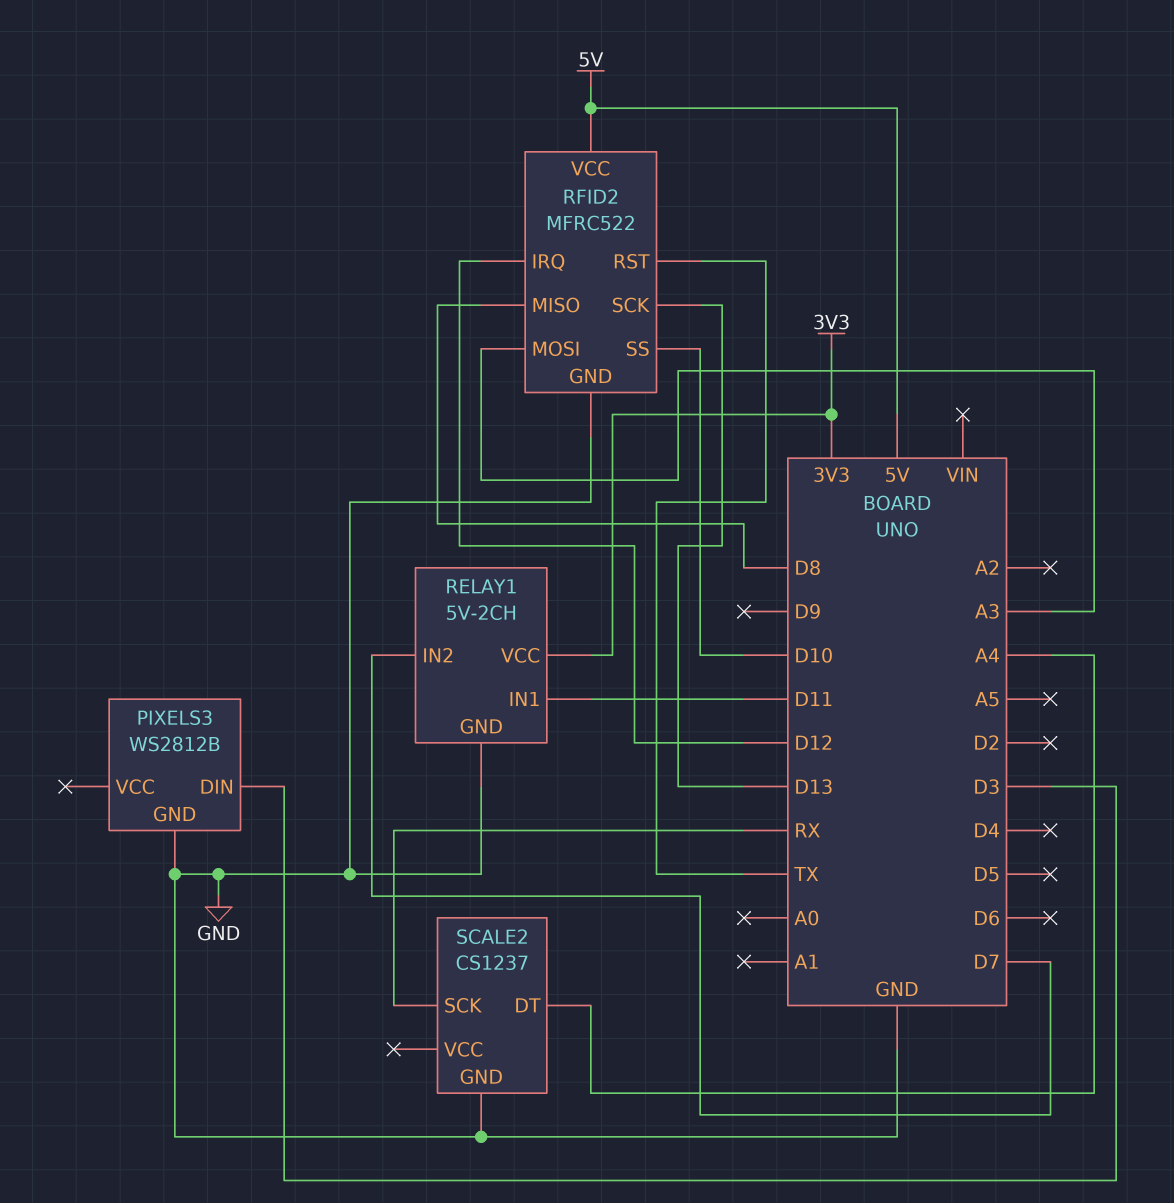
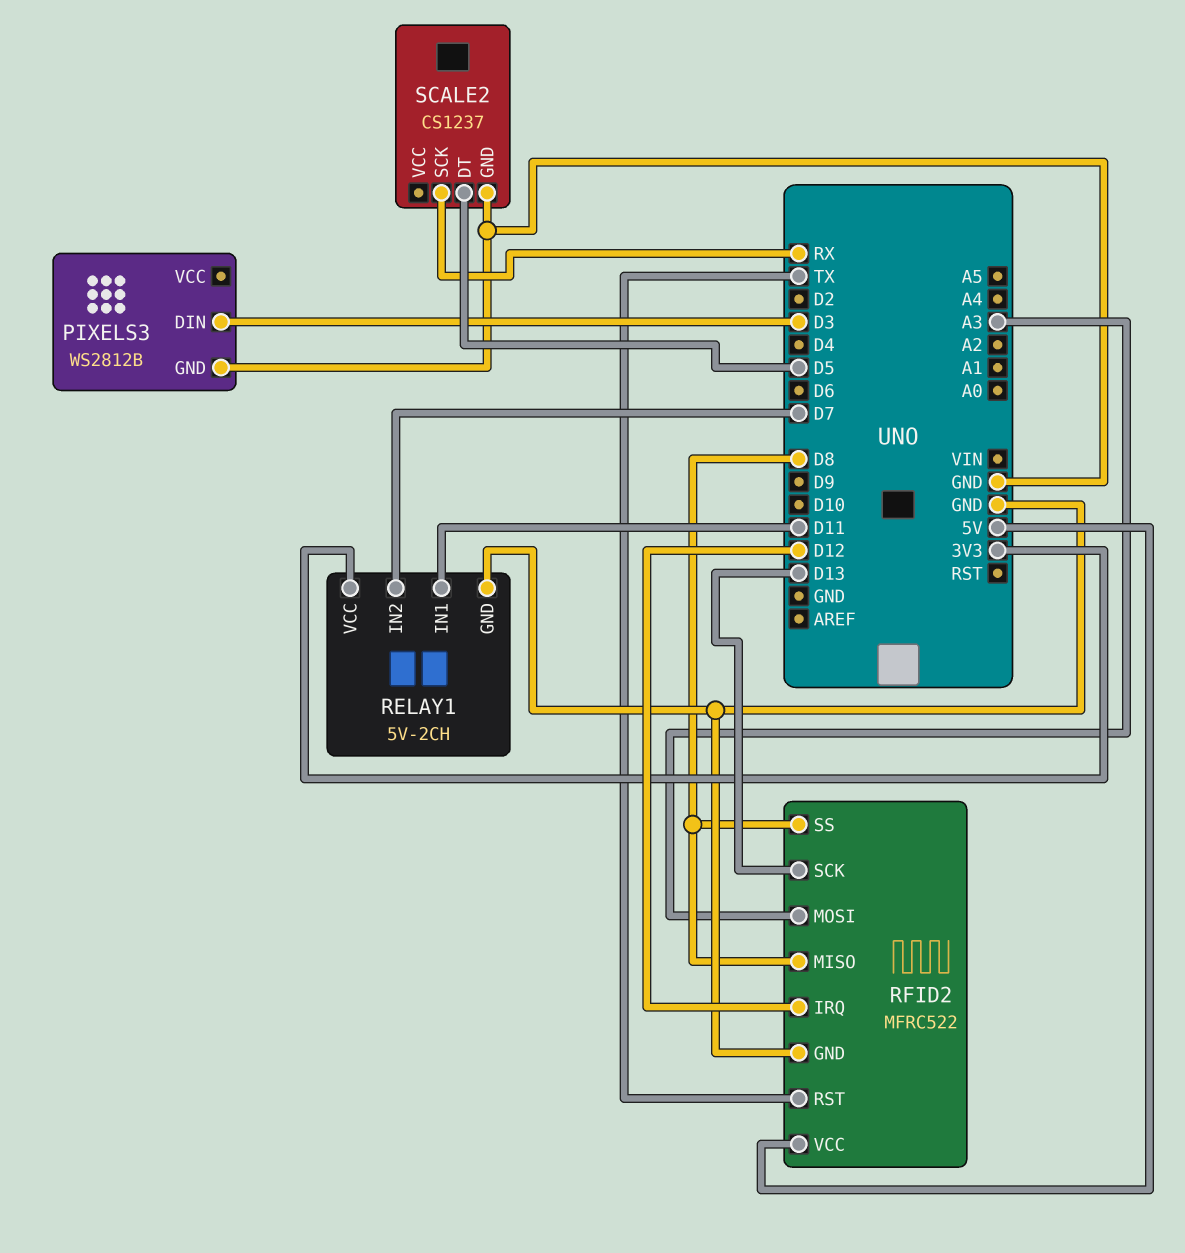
RFID2 pin SS: D10 -> D8
SCALE2 pin DT: A4 -> D5

